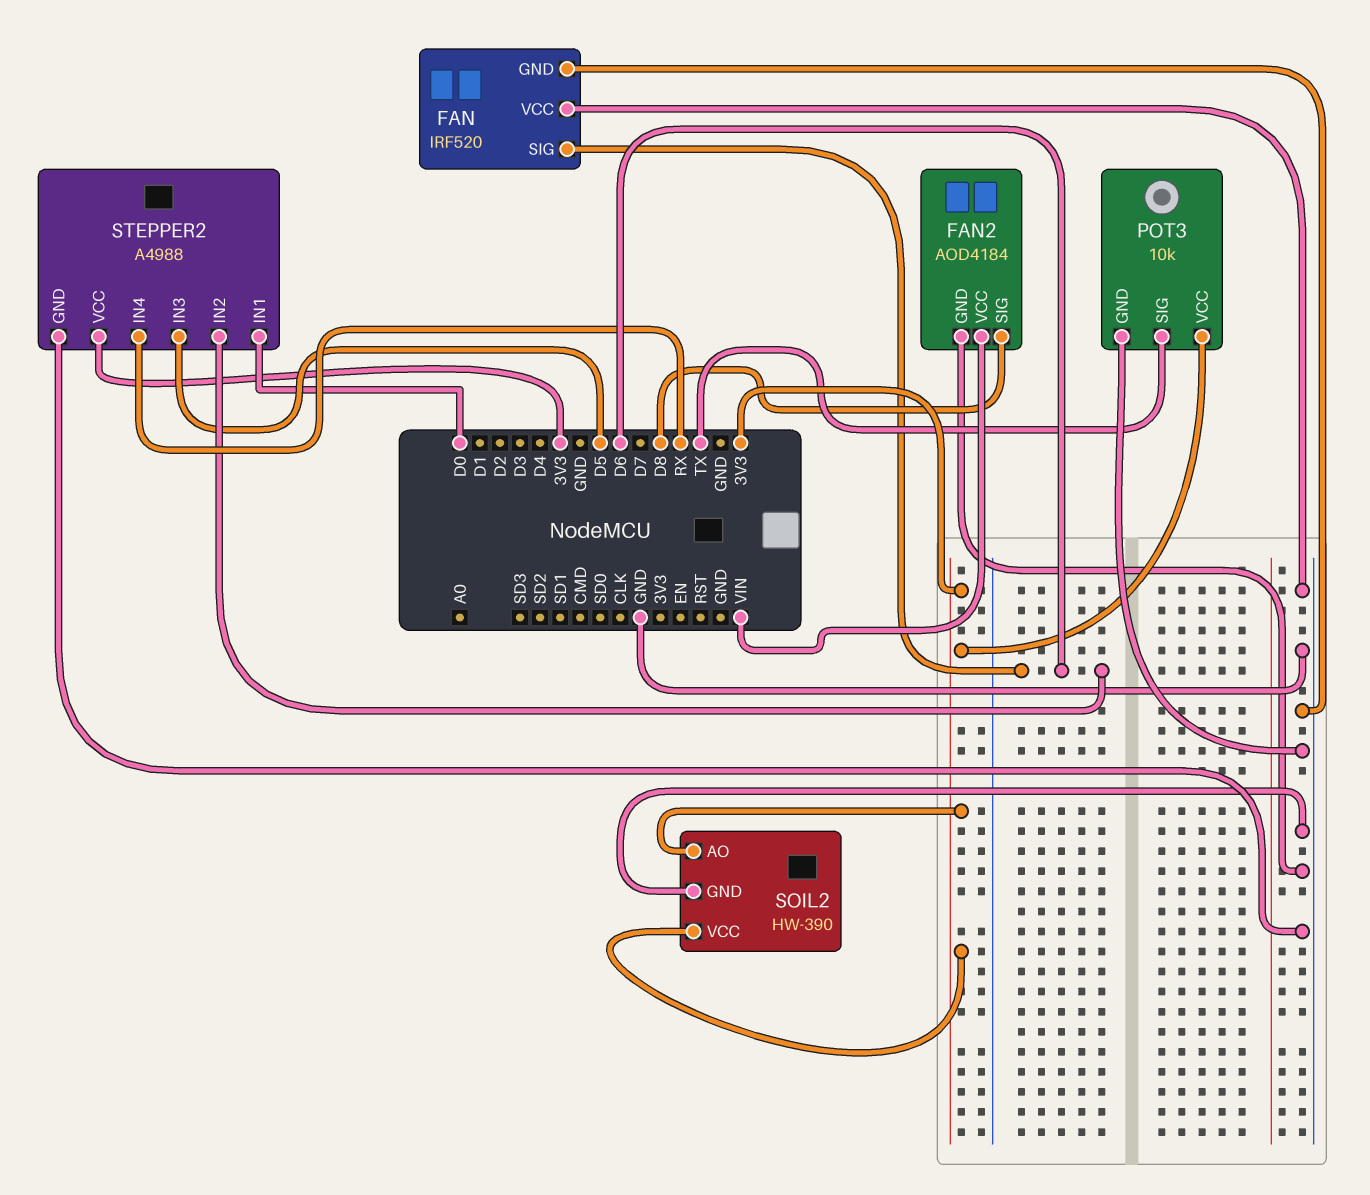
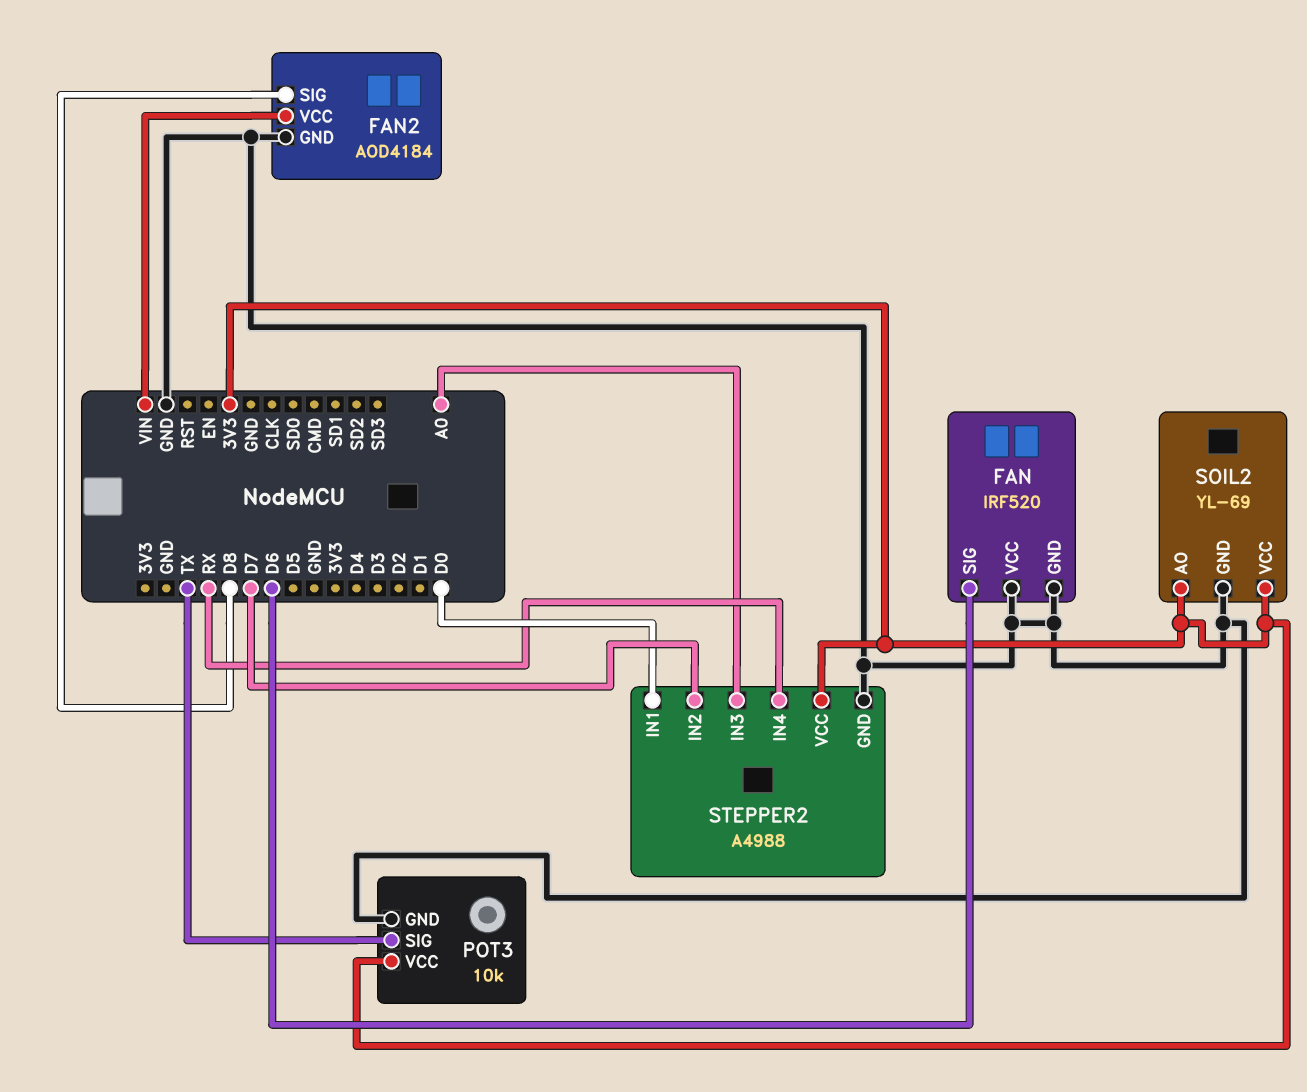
SOIL2: HW-390 -> YL-69
STEPPER2 pin IN2: D6 -> D7
STEPPER2 pin IN3: D5 -> A0

